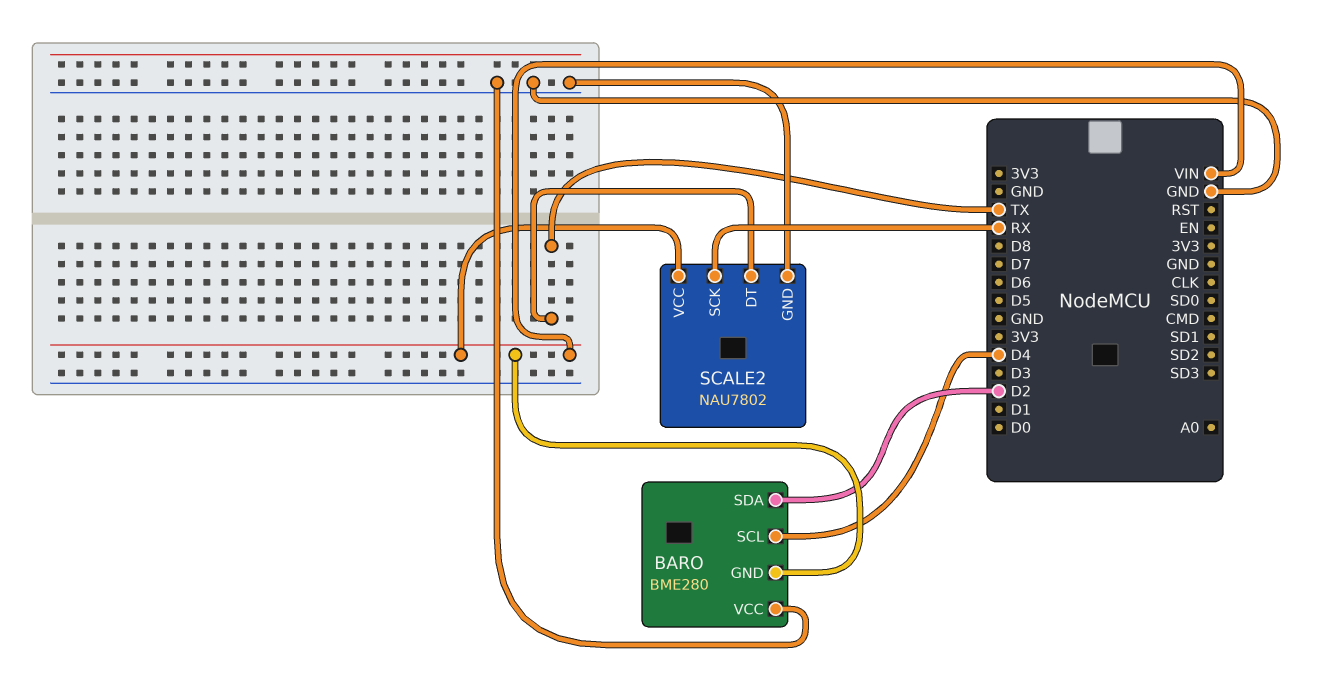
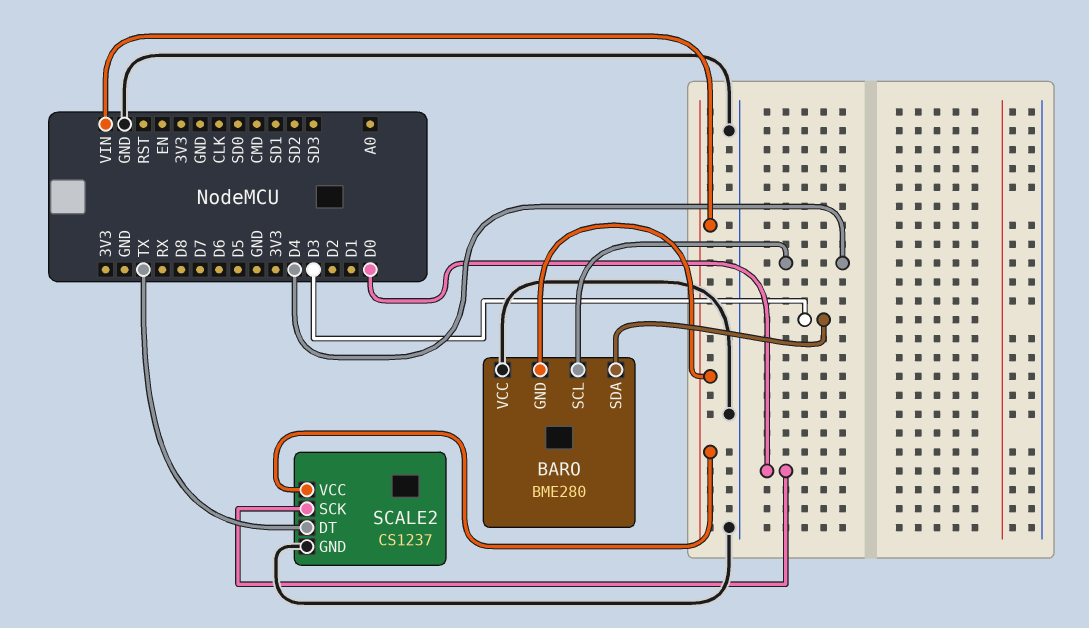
BARO pin SDA: D2 -> D3
SCALE2: NAU7802 -> CS1237
SCALE2 pin SCK: RX -> D0

